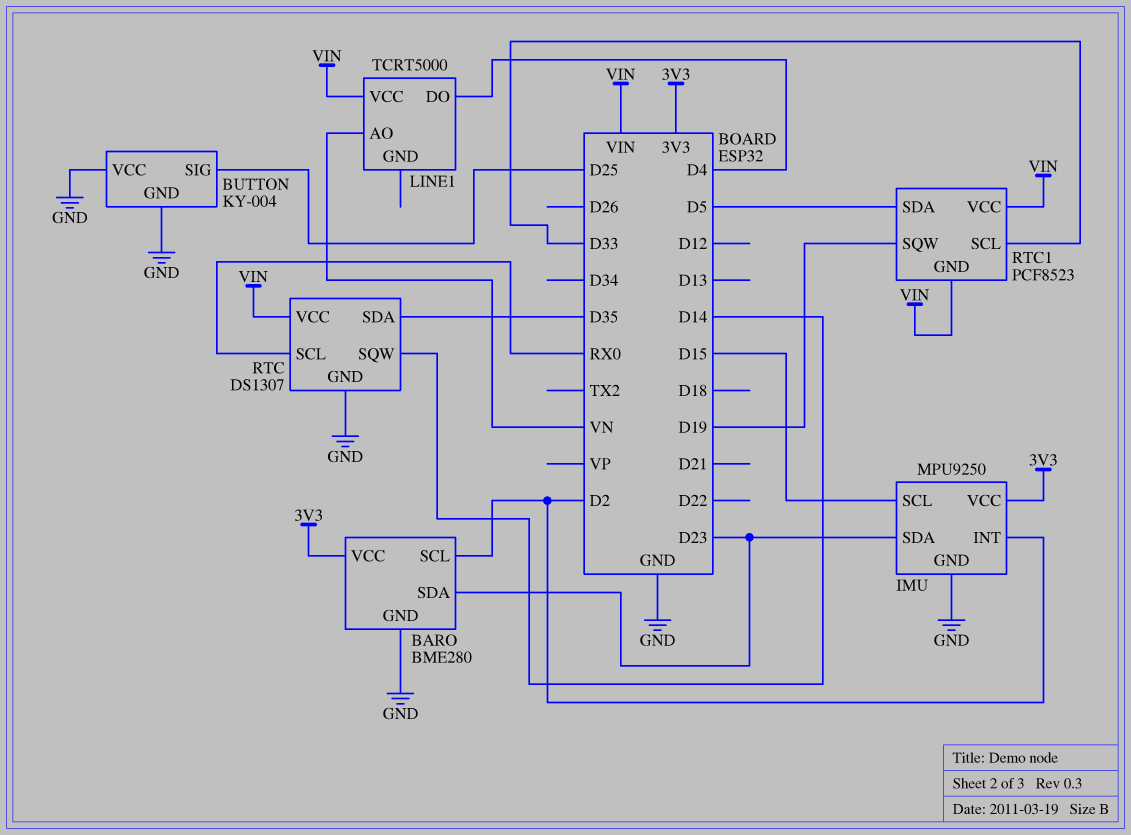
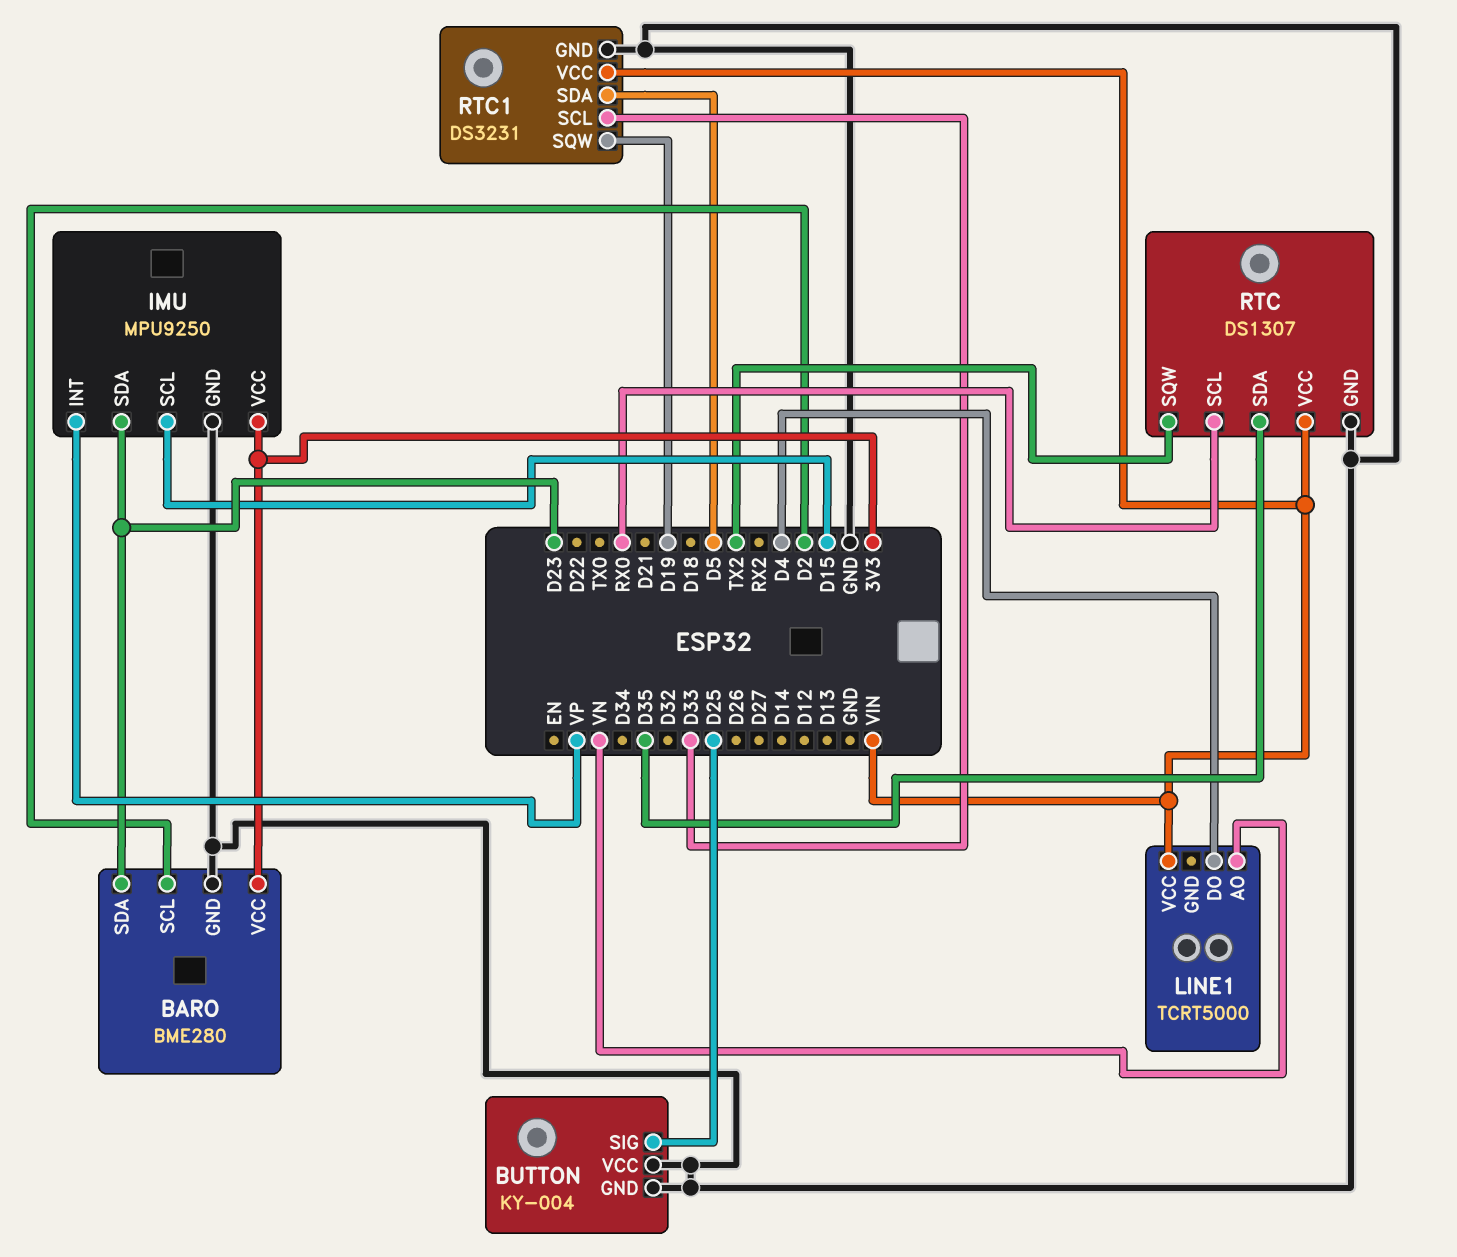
IMU pin INT: D2 -> VP
RTC pin SQW: D14 -> TX2
RTC1: PCF8523 -> DS3231
RTC1 pin GND: VIN -> GND

